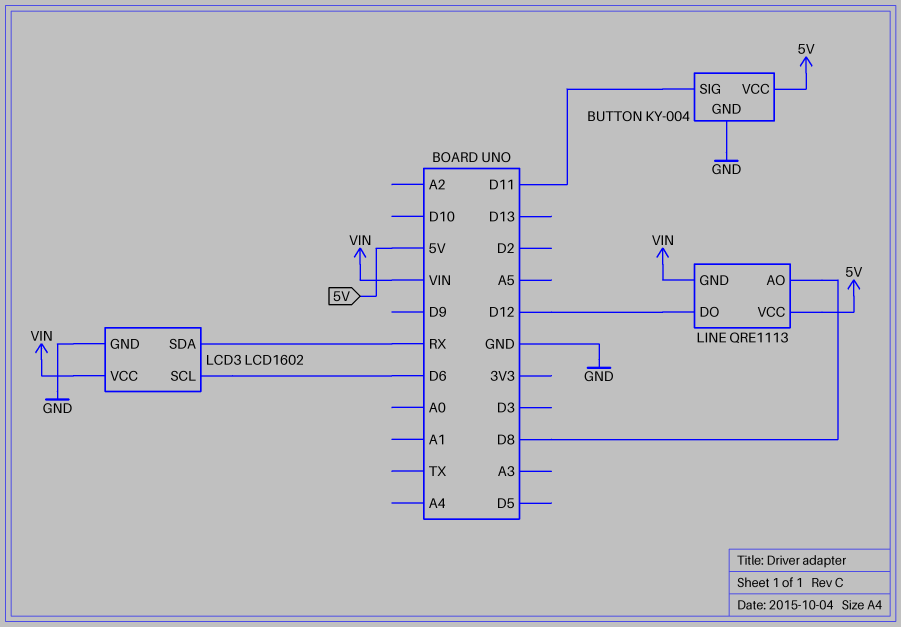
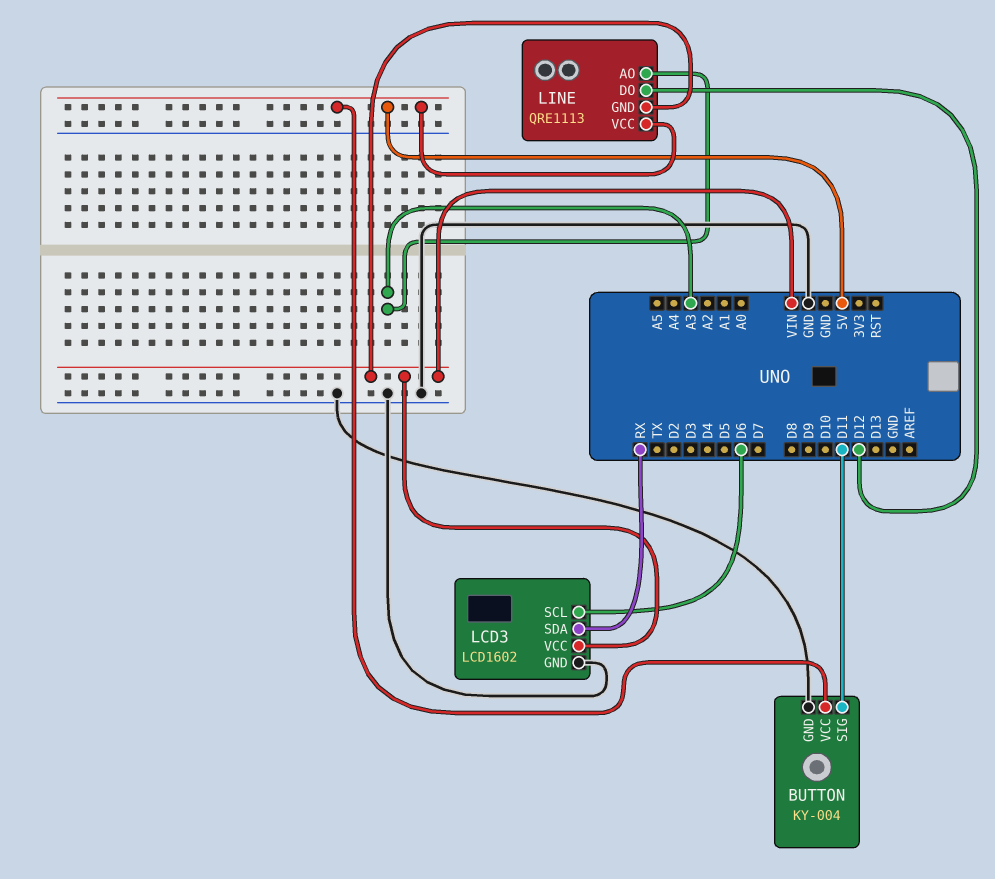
LINE pin AO: D8 -> A3

